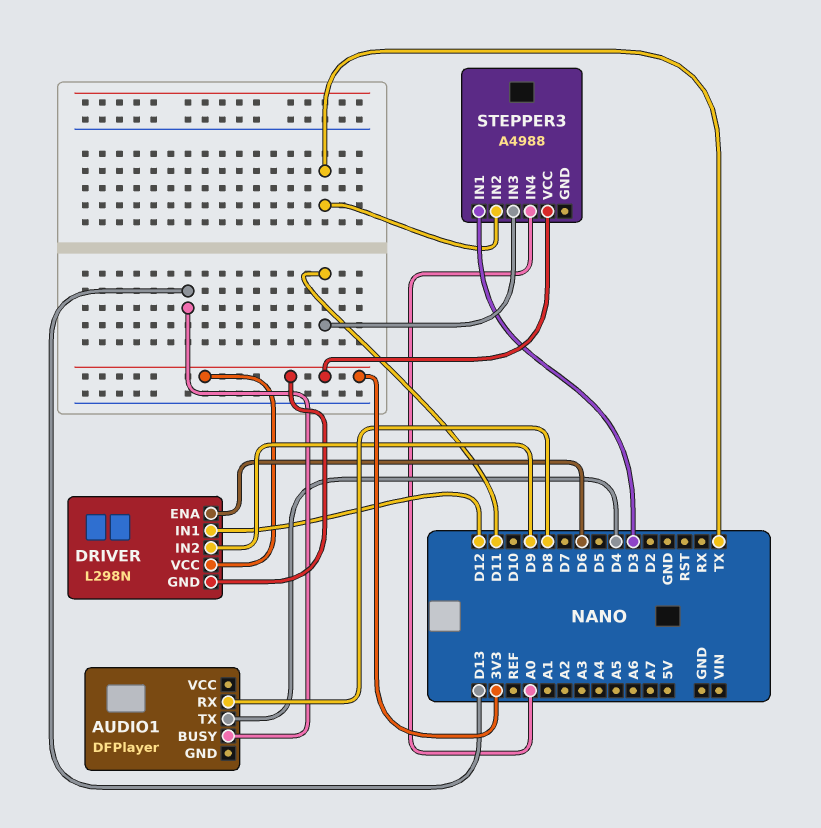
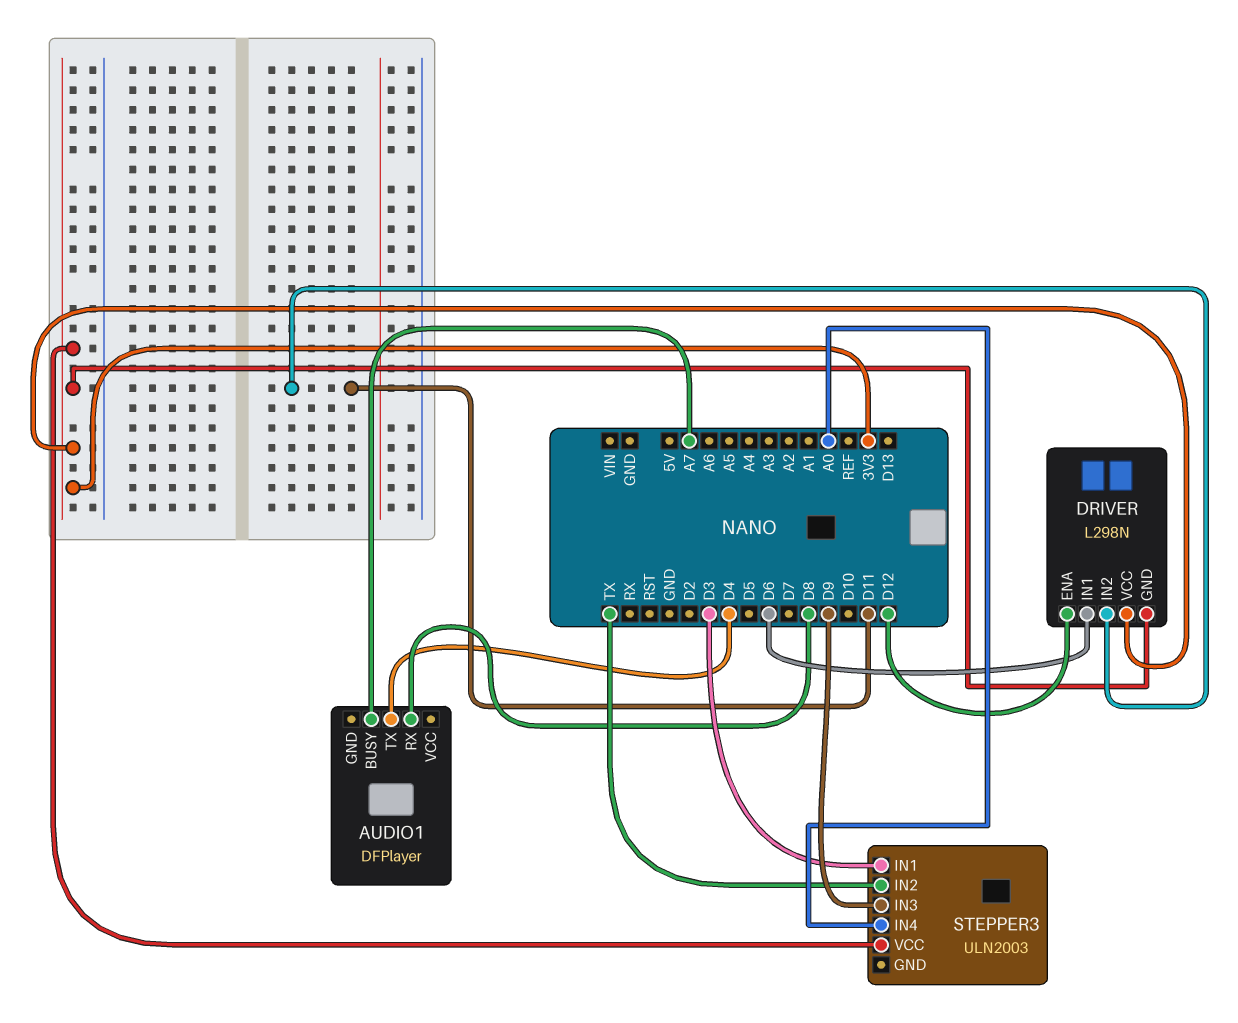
AUDIO1 pin BUSY: D13 -> A7
DRIVER pin ENA: D6 -> D12
DRIVER pin IN1: D12 -> D6
DRIVER pin IN2: D9 -> D11
STEPPER3: A4988 -> ULN2003
STEPPER3 pin IN3: D11 -> D9

